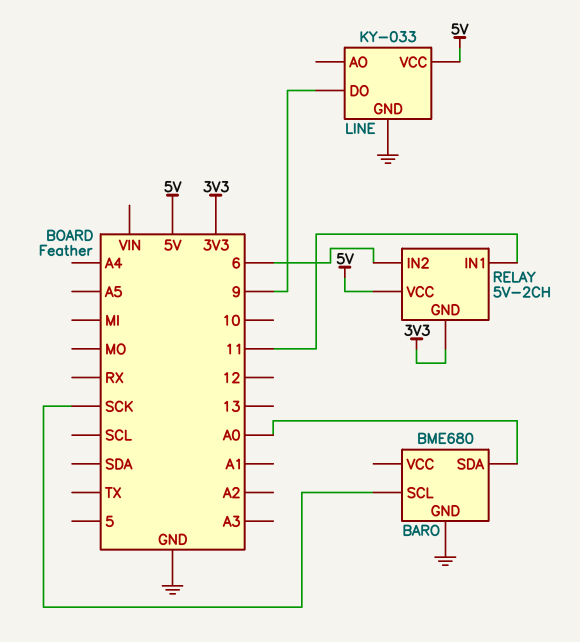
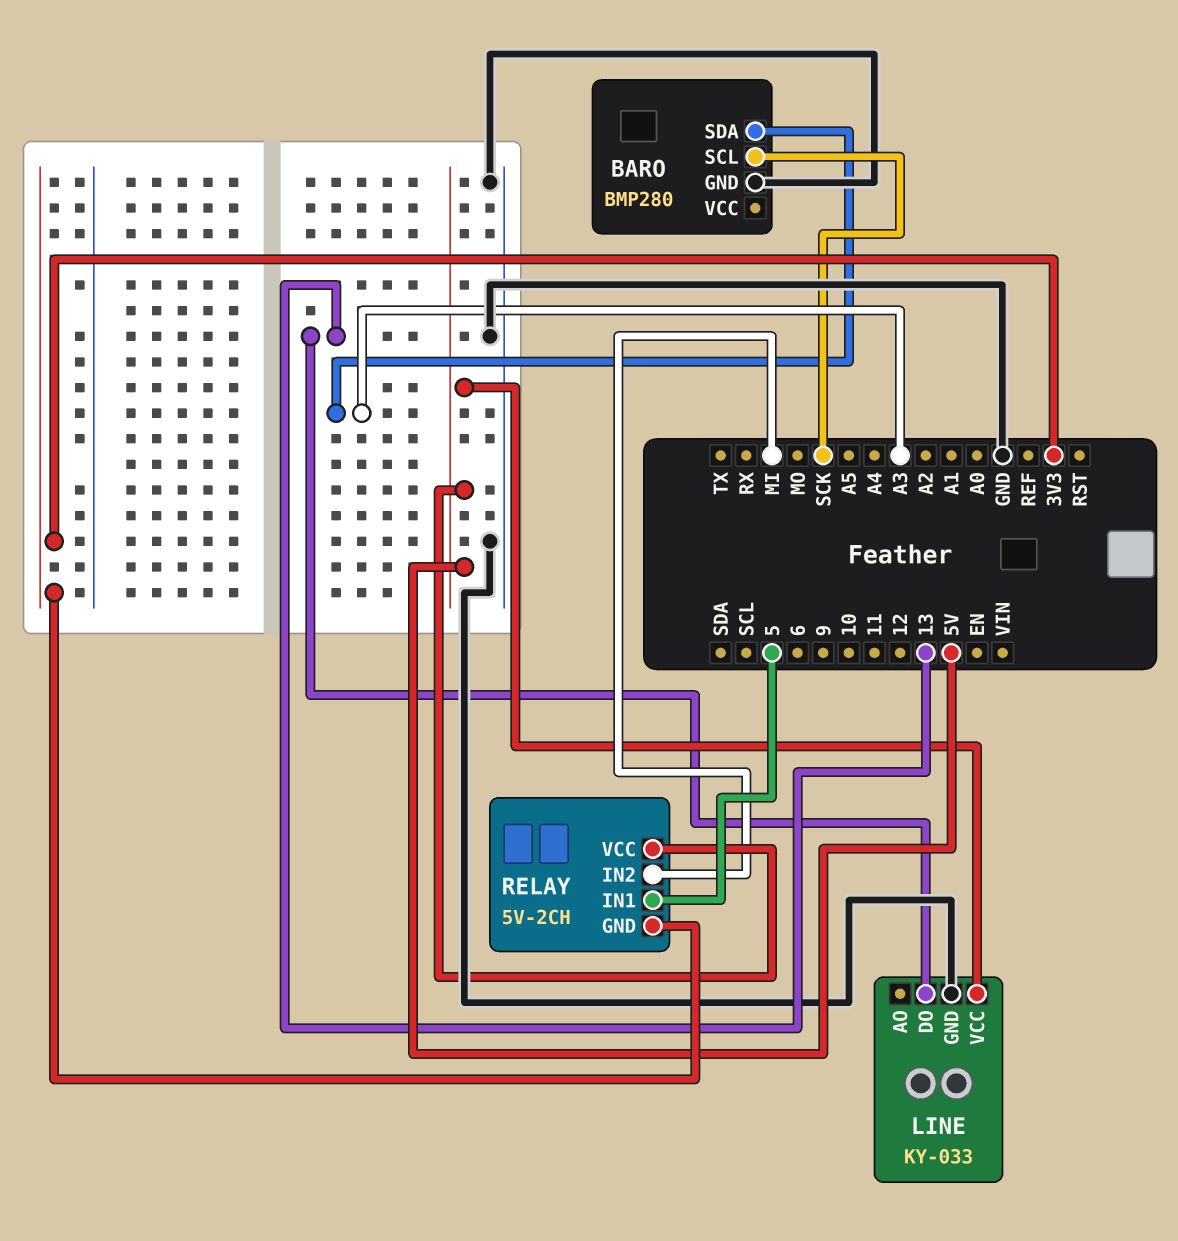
BARO: BME680 -> BMP280
BARO pin SDA: A0 -> A3
LINE pin DO: 9 -> 13
RELAY pin IN1: 11 -> 5
RELAY pin IN2: 6 -> MI

